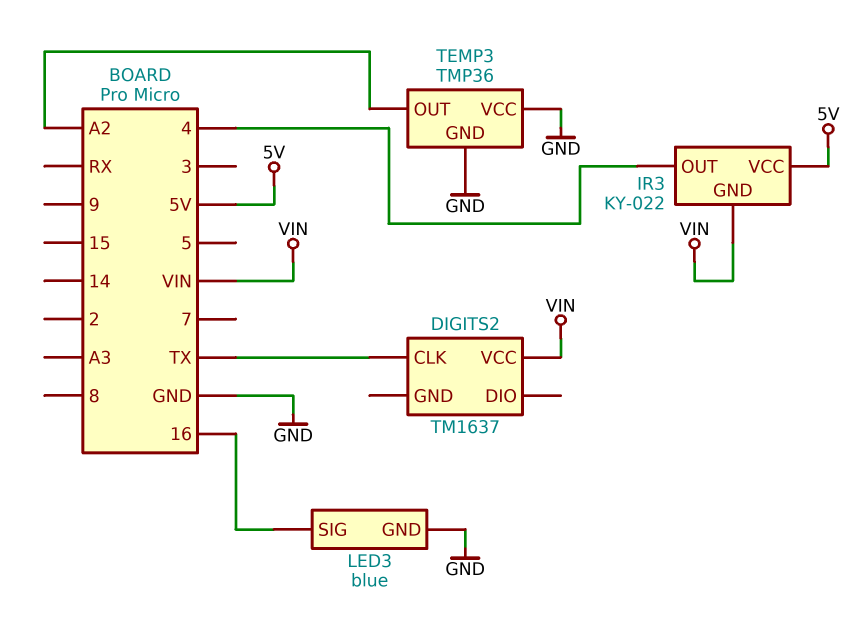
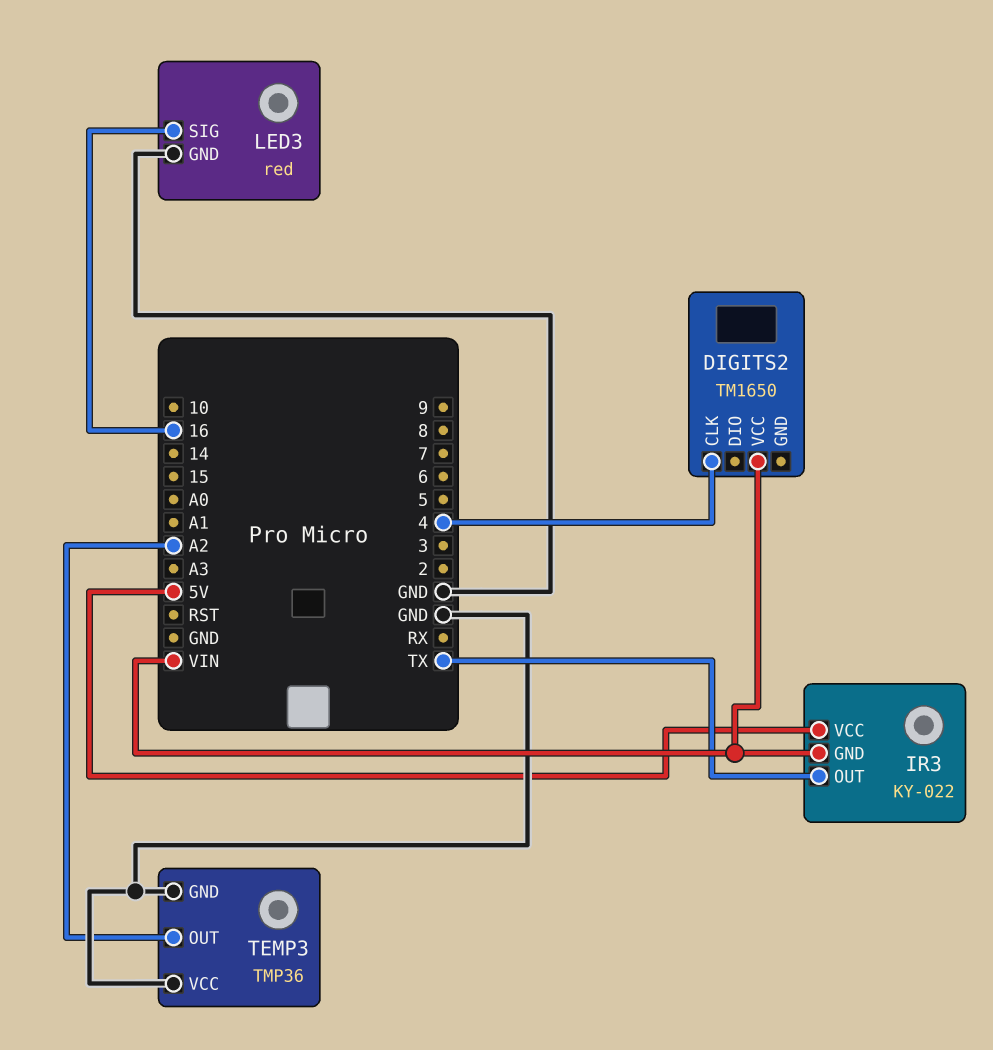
DIGITS2: TM1637 -> TM1650
DIGITS2 pin CLK: TX -> 4
IR3 pin OUT: 4 -> TX
LED3: blue -> red

